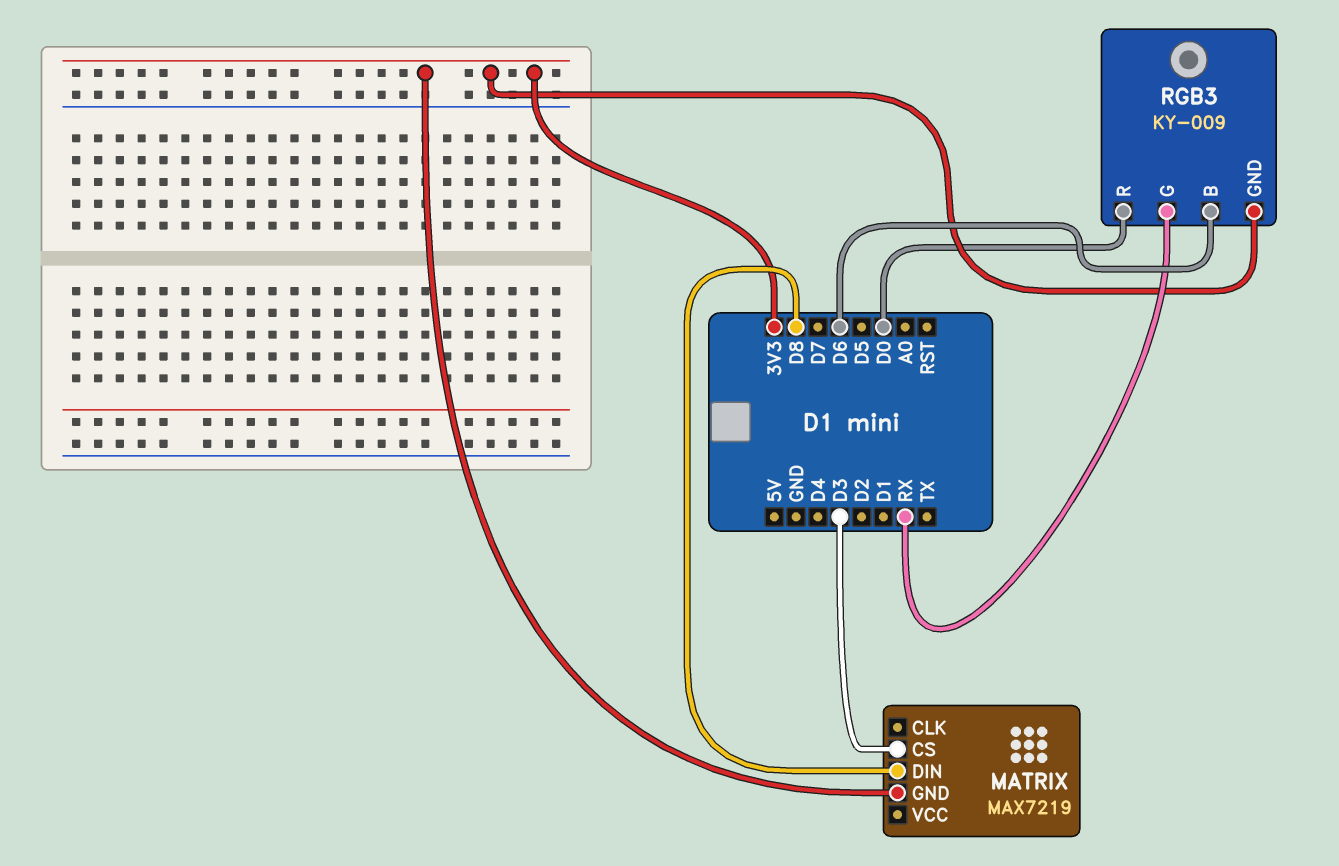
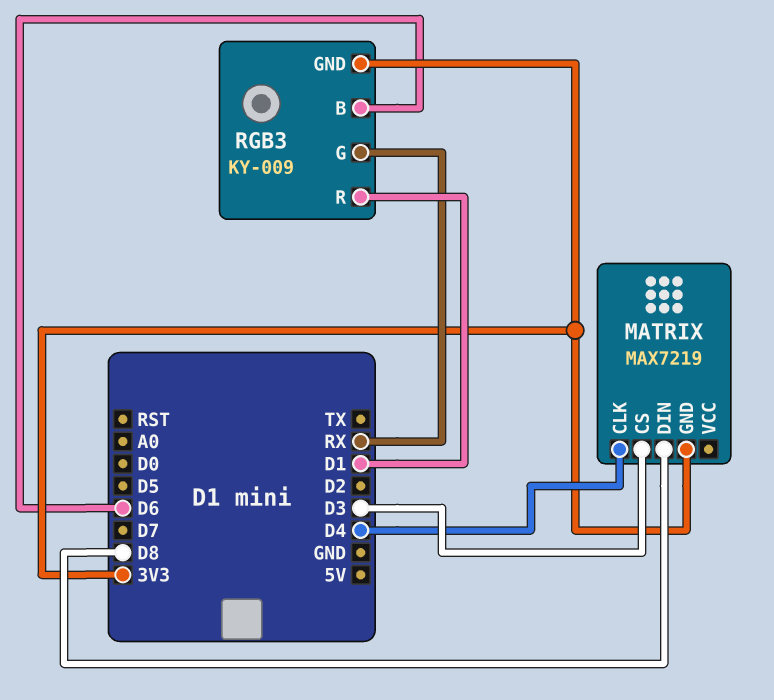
MATRIX pin CLK: none -> D4
RGB3 pin R: D0 -> D1

